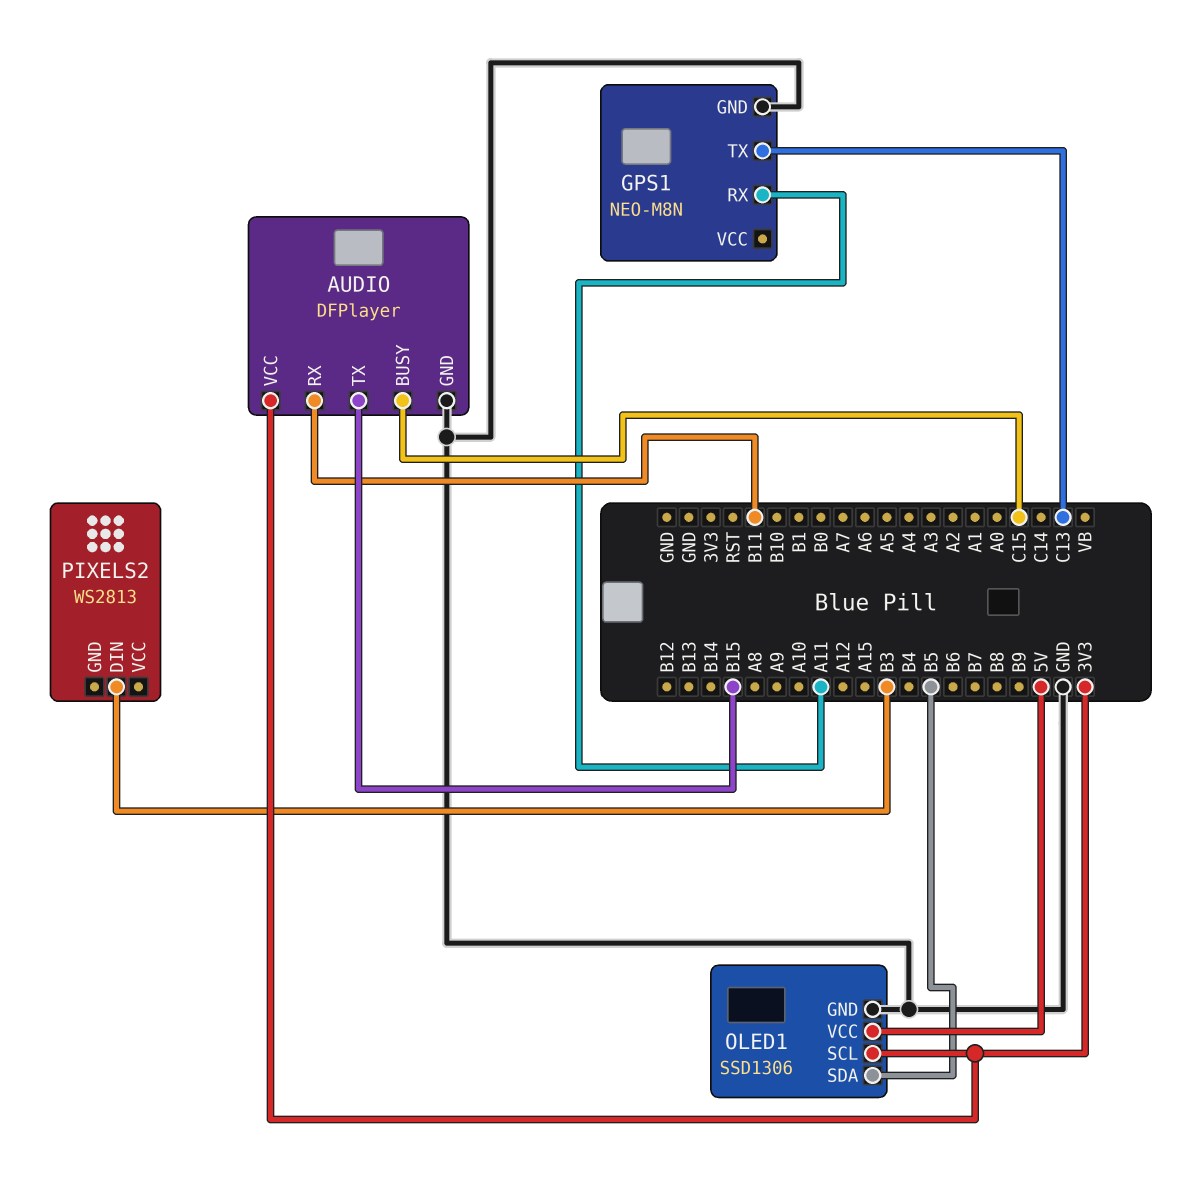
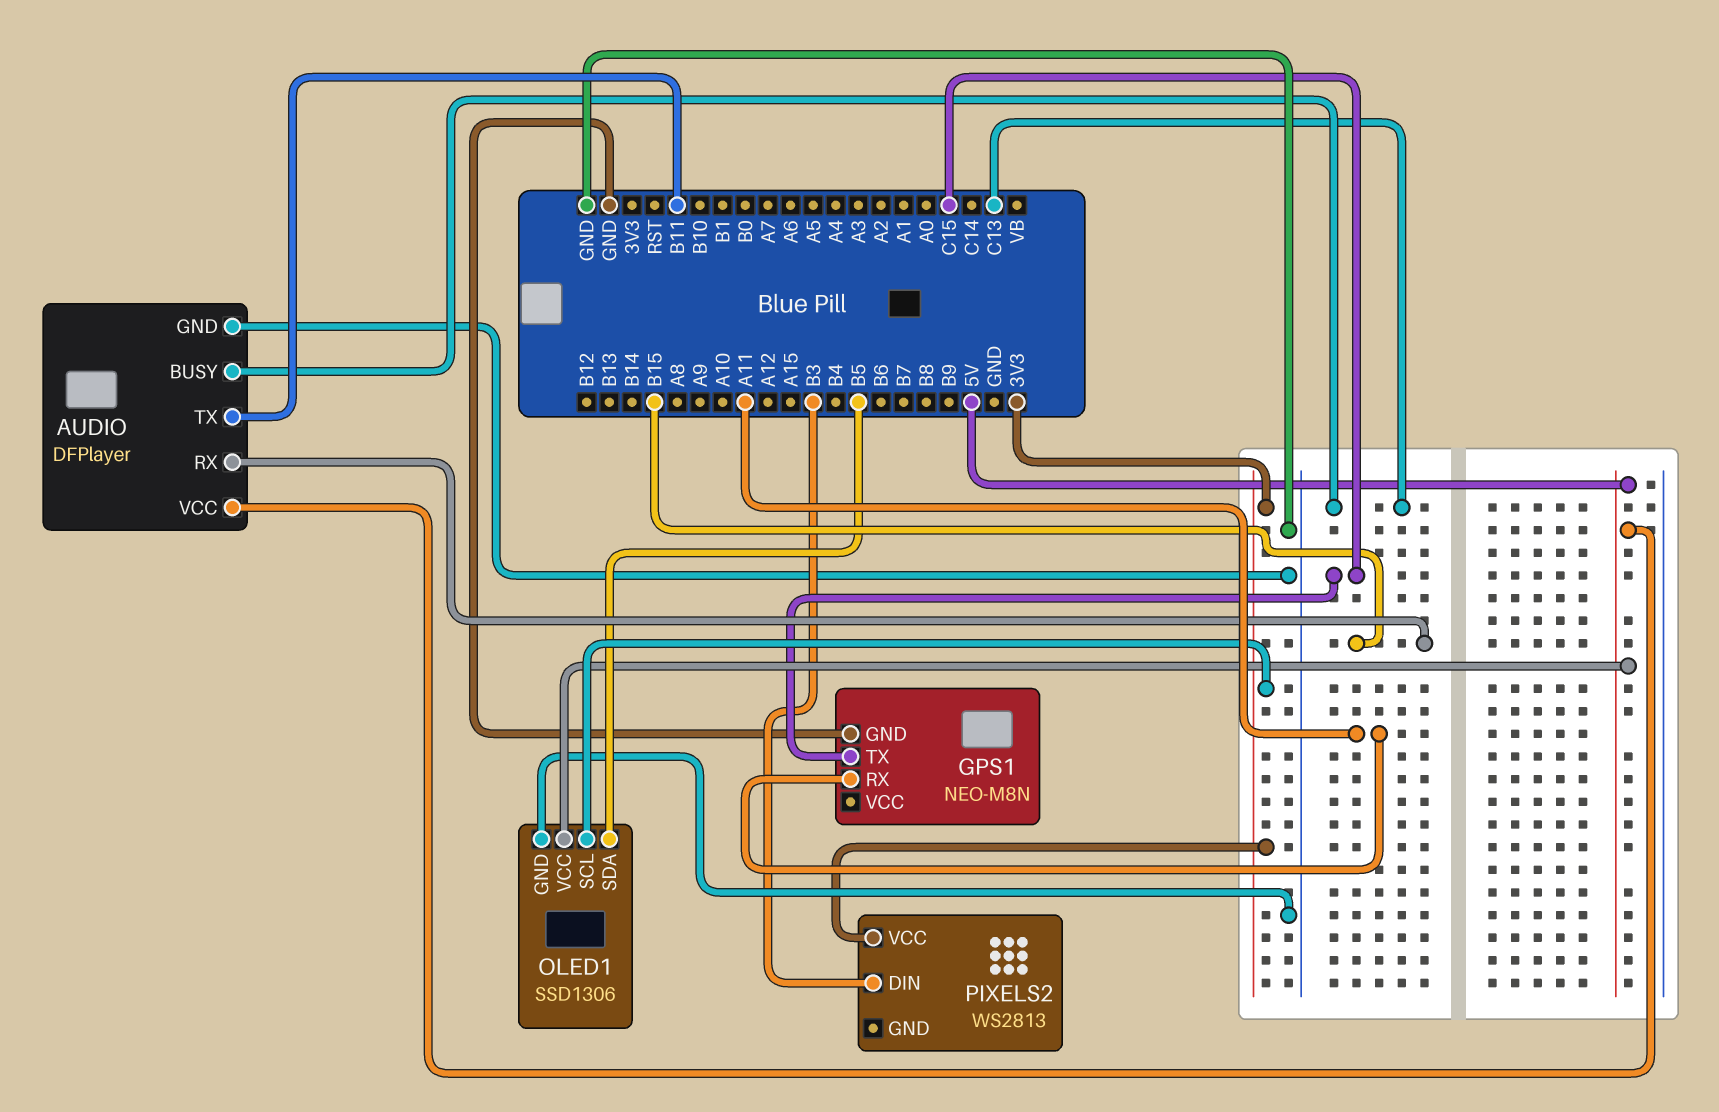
AUDIO pin BUSY: C15 -> C13
AUDIO pin RX: B11 -> B15
AUDIO pin TX: B15 -> B11
AUDIO pin VCC: 3V3 -> 5V
GPS1 pin TX: C13 -> C15
PIXELS2 pin VCC: none -> 3V3

